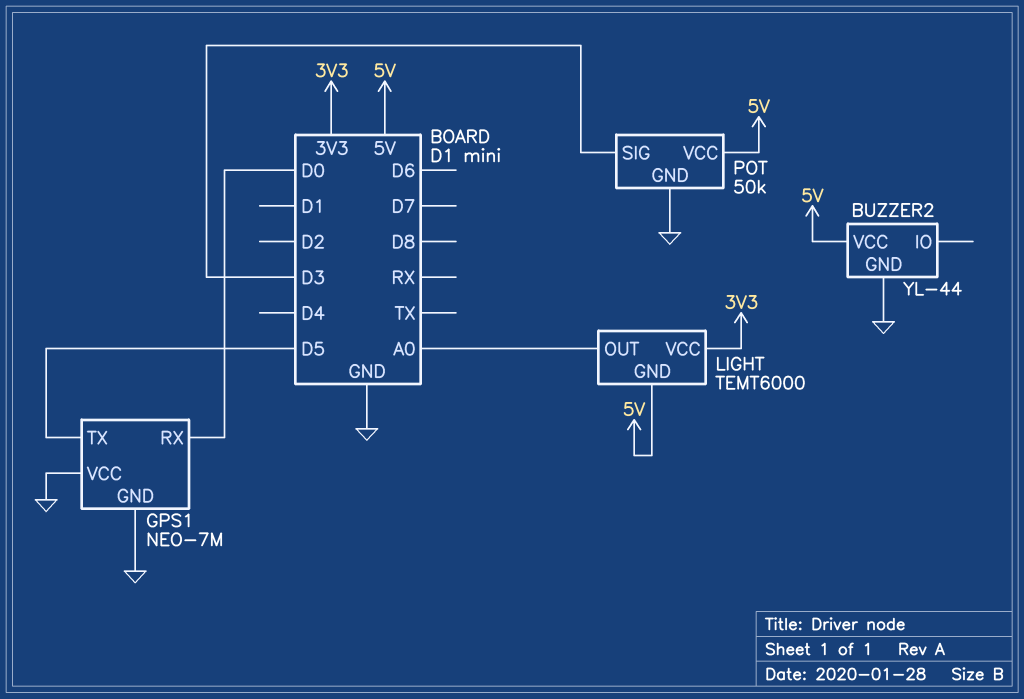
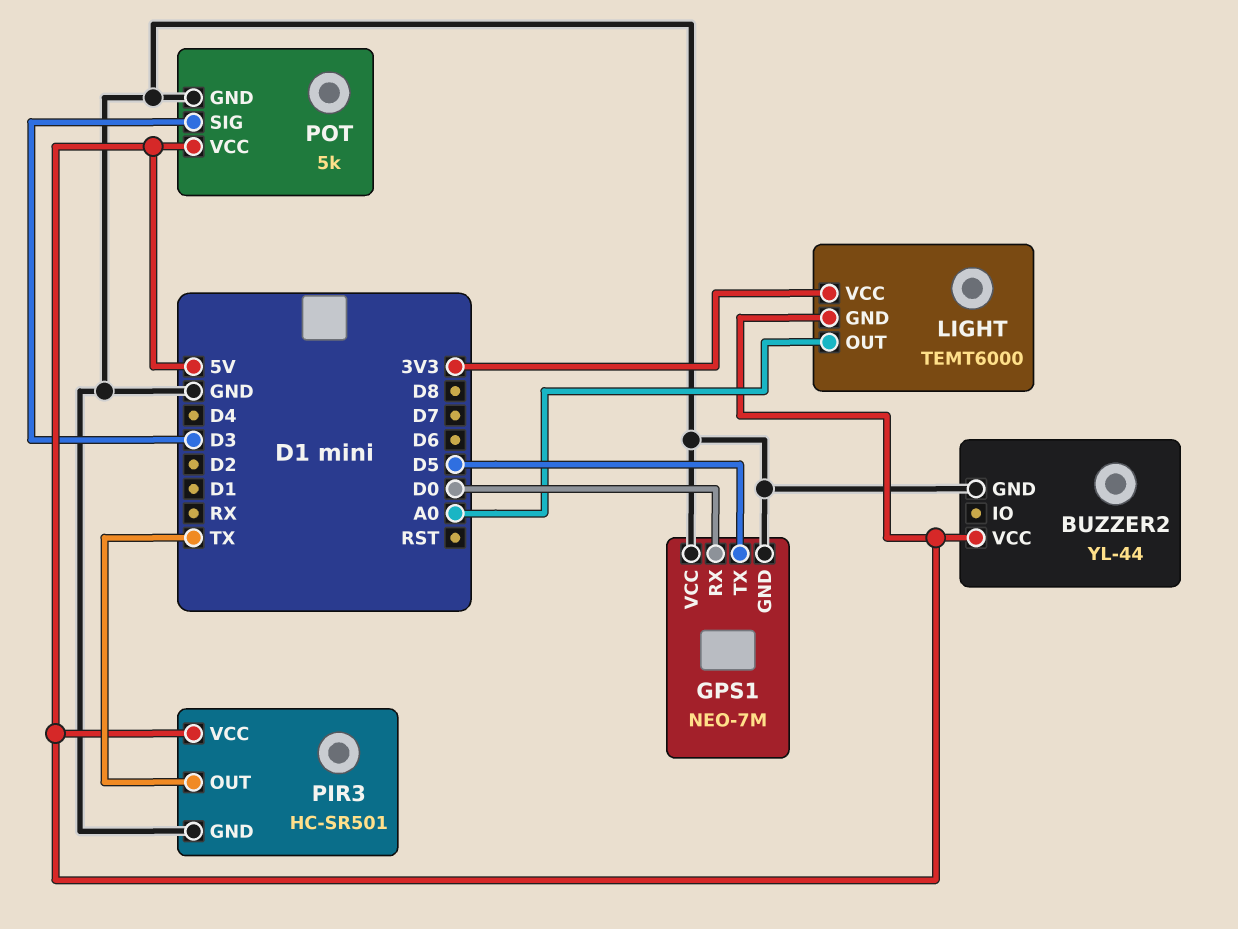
PIR3: none -> HC-SR501
PIR3 pin GND: none -> GND
PIR3 pin OUT: none -> TX
PIR3 pin VCC: none -> 5V
POT: 50k -> 5k

